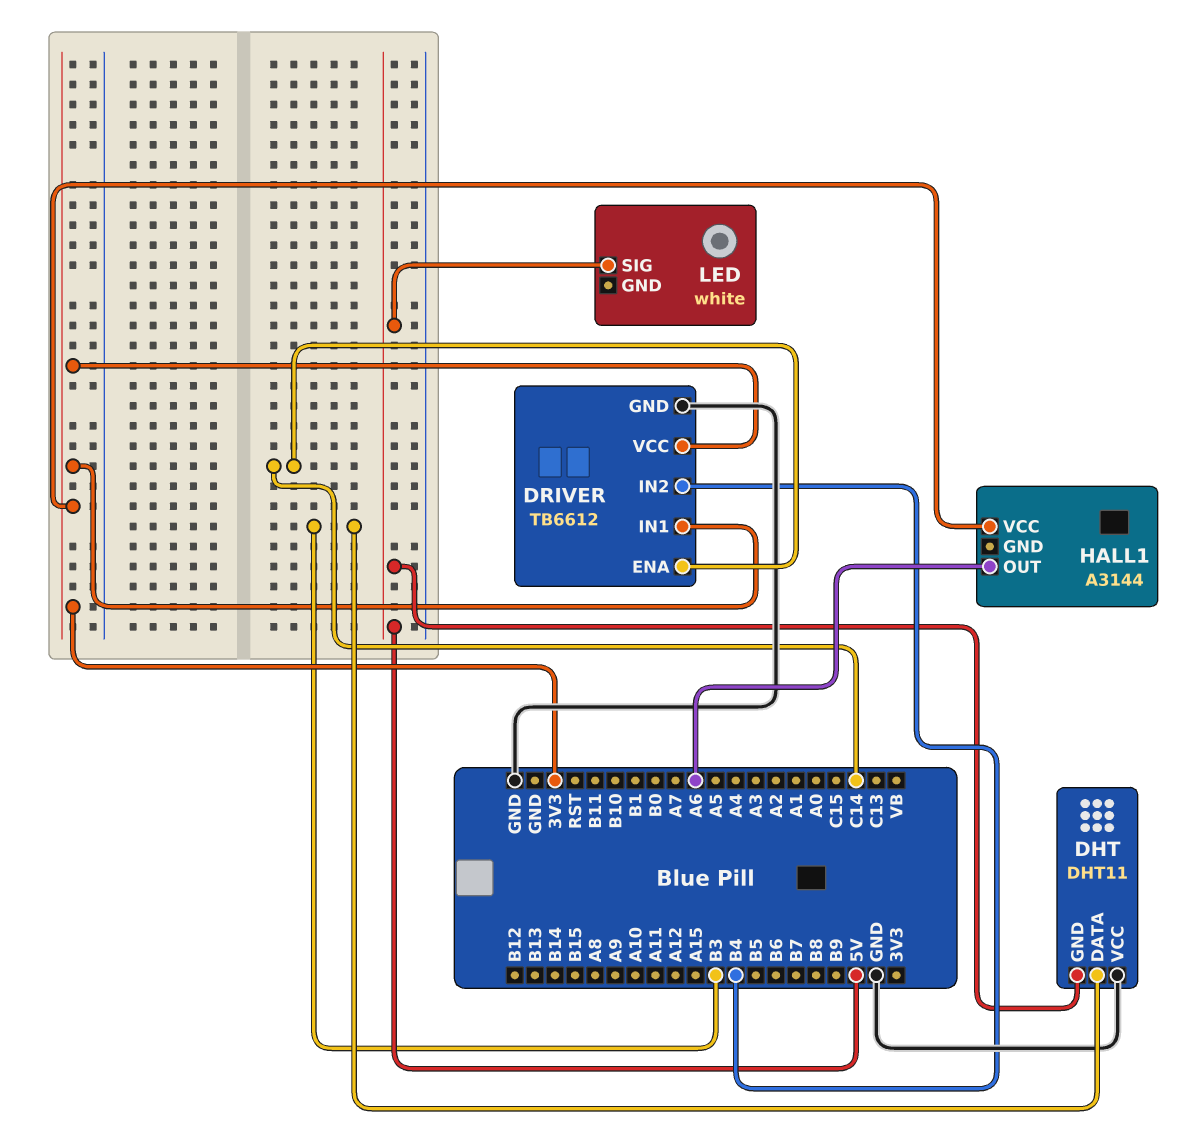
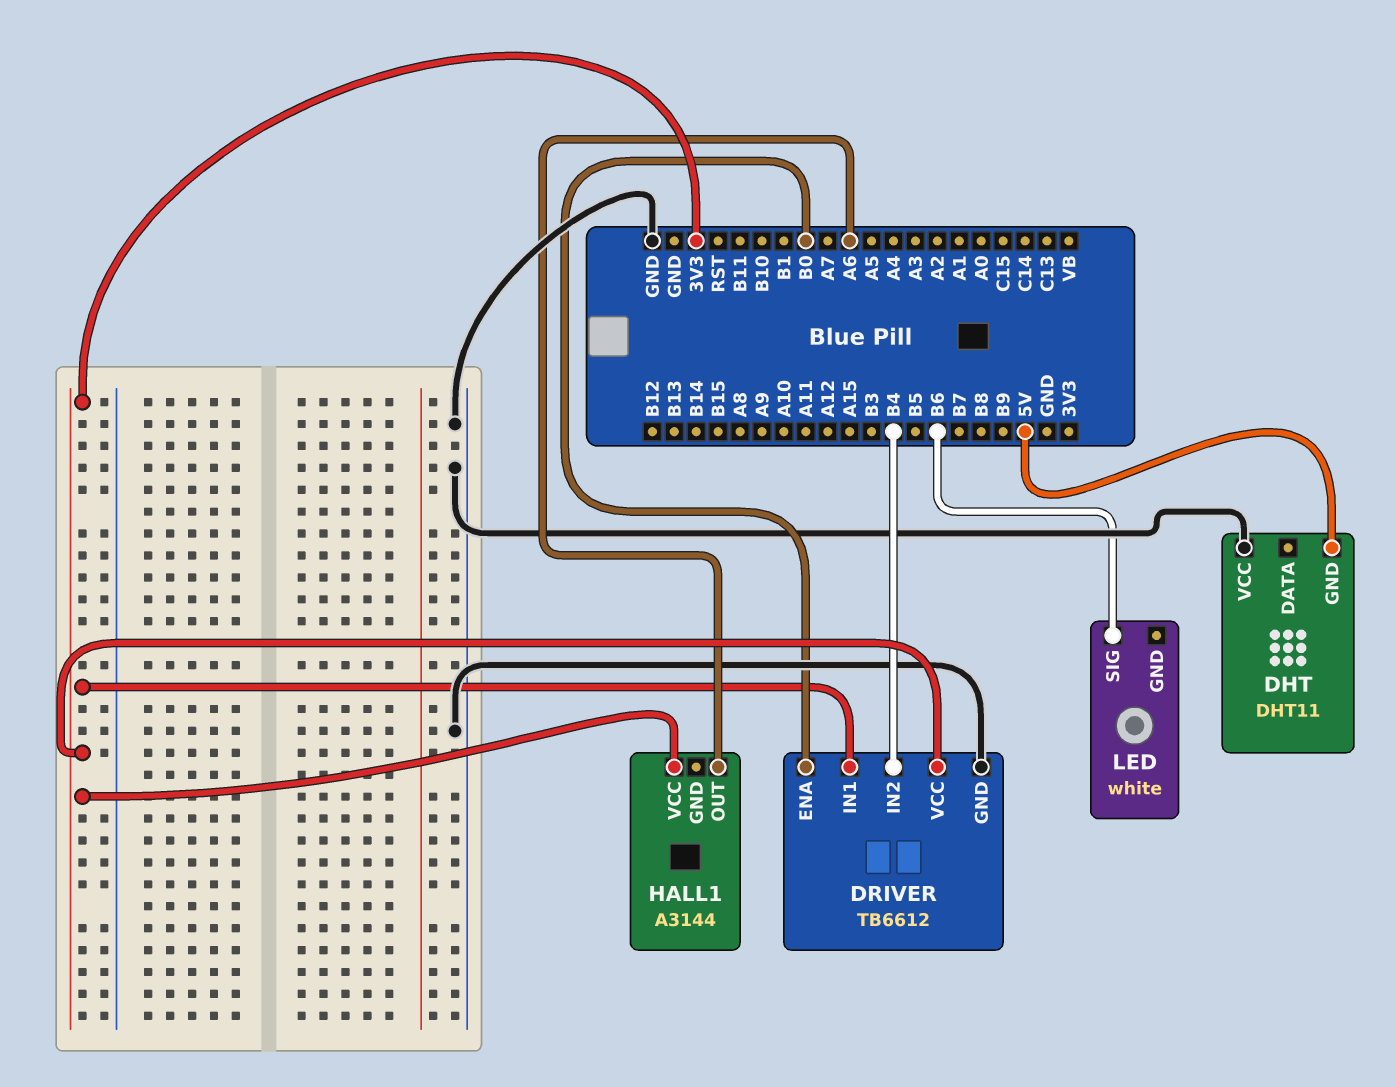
DHT pin DATA: B3 -> none
DRIVER pin ENA: C14 -> B0
LED pin SIG: 5V -> B6

